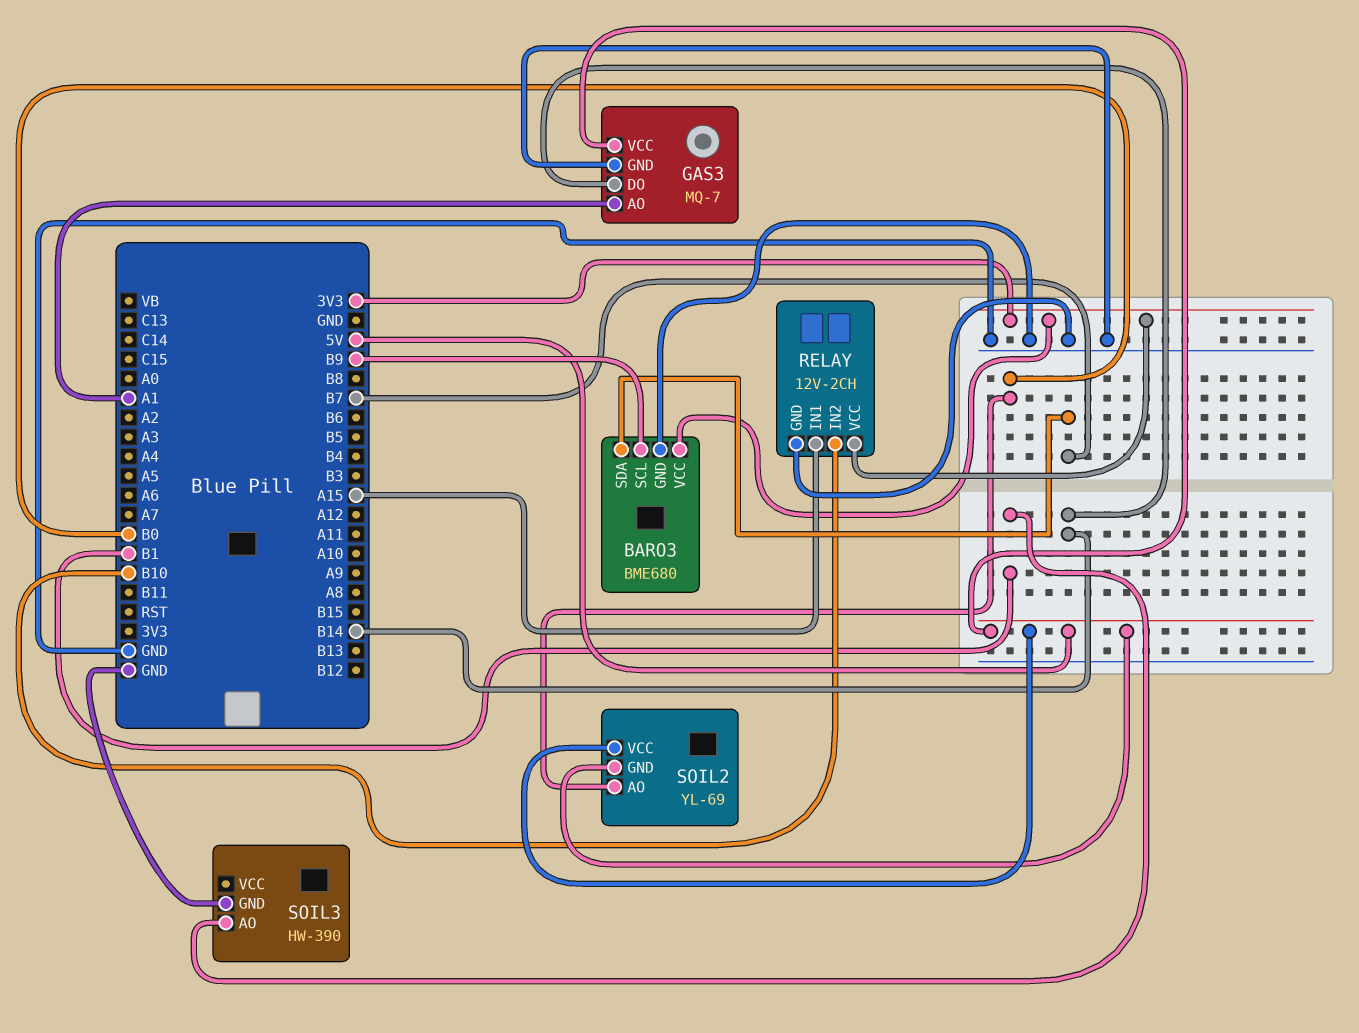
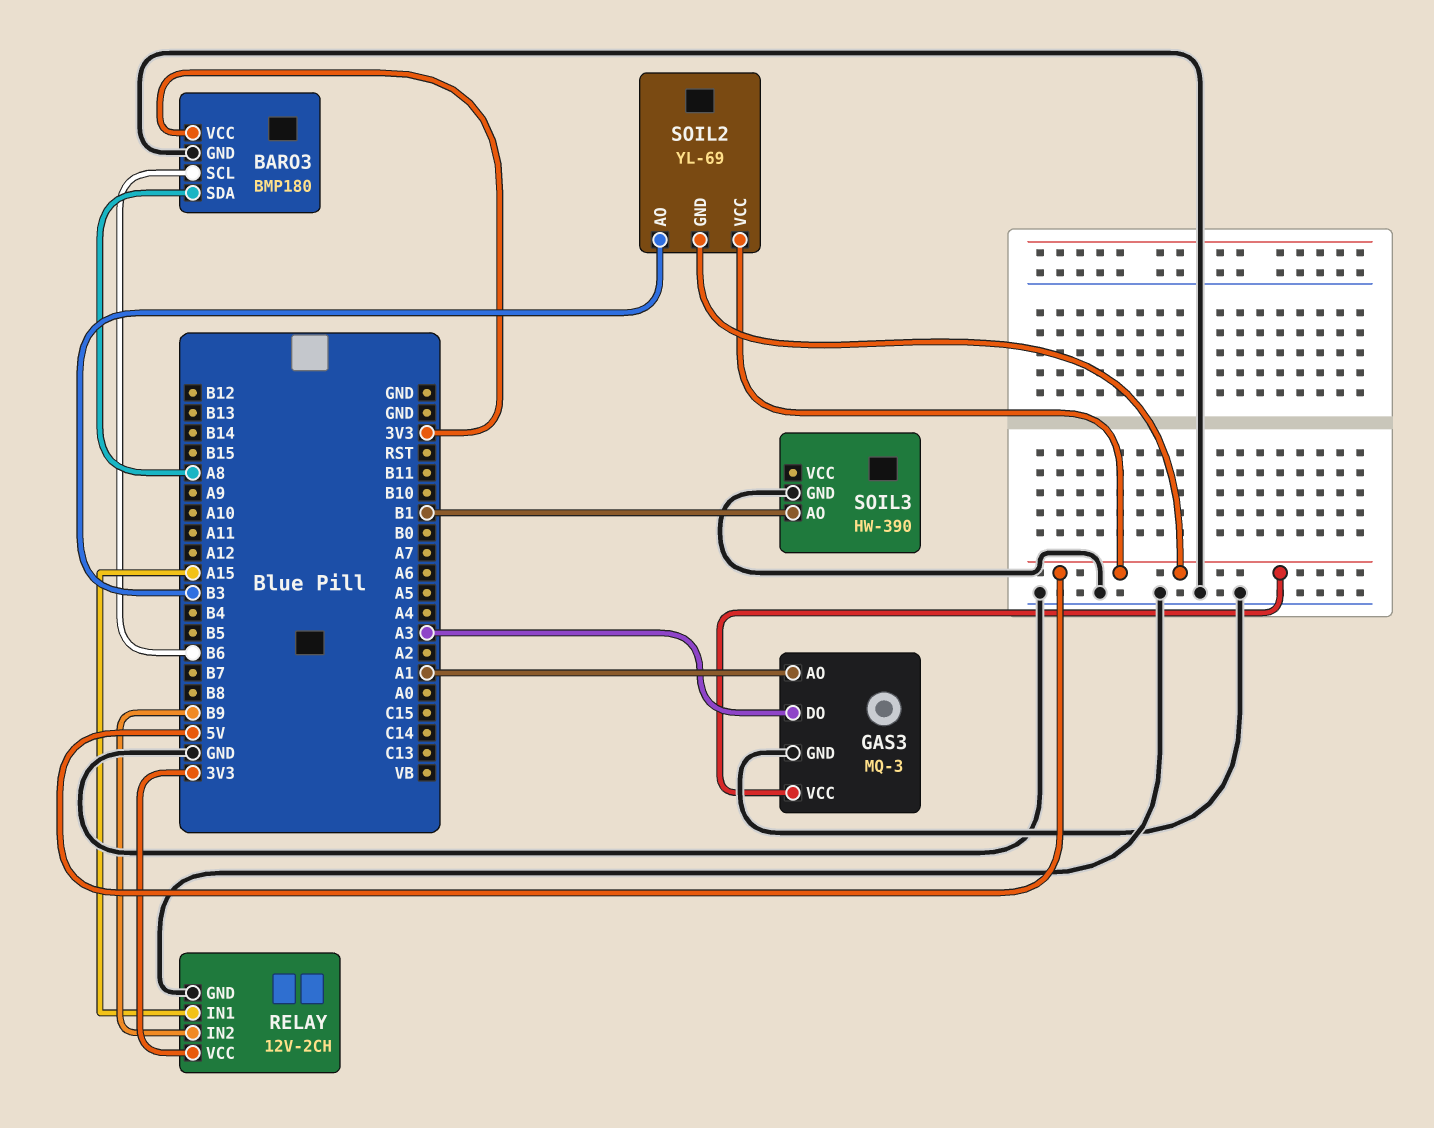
BARO3: BME680 -> BMP180
BARO3 pin SCL: B9 -> B6
BARO3 pin SDA: B7 -> A8
GAS3: MQ-7 -> MQ-3
GAS3 pin DO: B14 -> A3
RELAY pin IN2: B10 -> B9
SOIL2 pin AO: B0 -> B3

